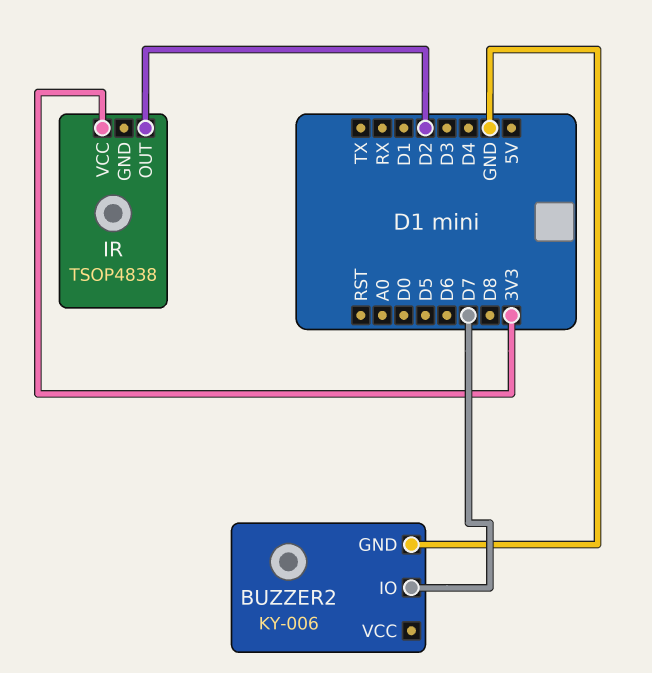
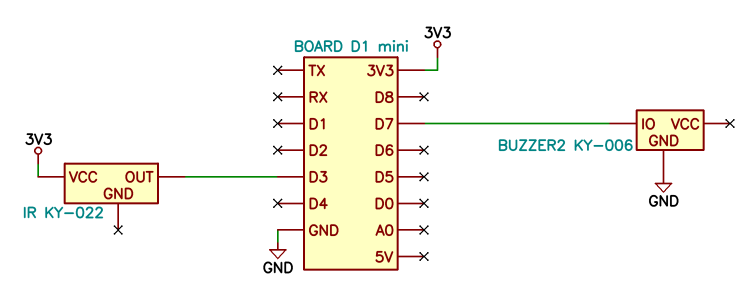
IR: TSOP4838 -> KY-022
IR pin OUT: D2 -> D3

